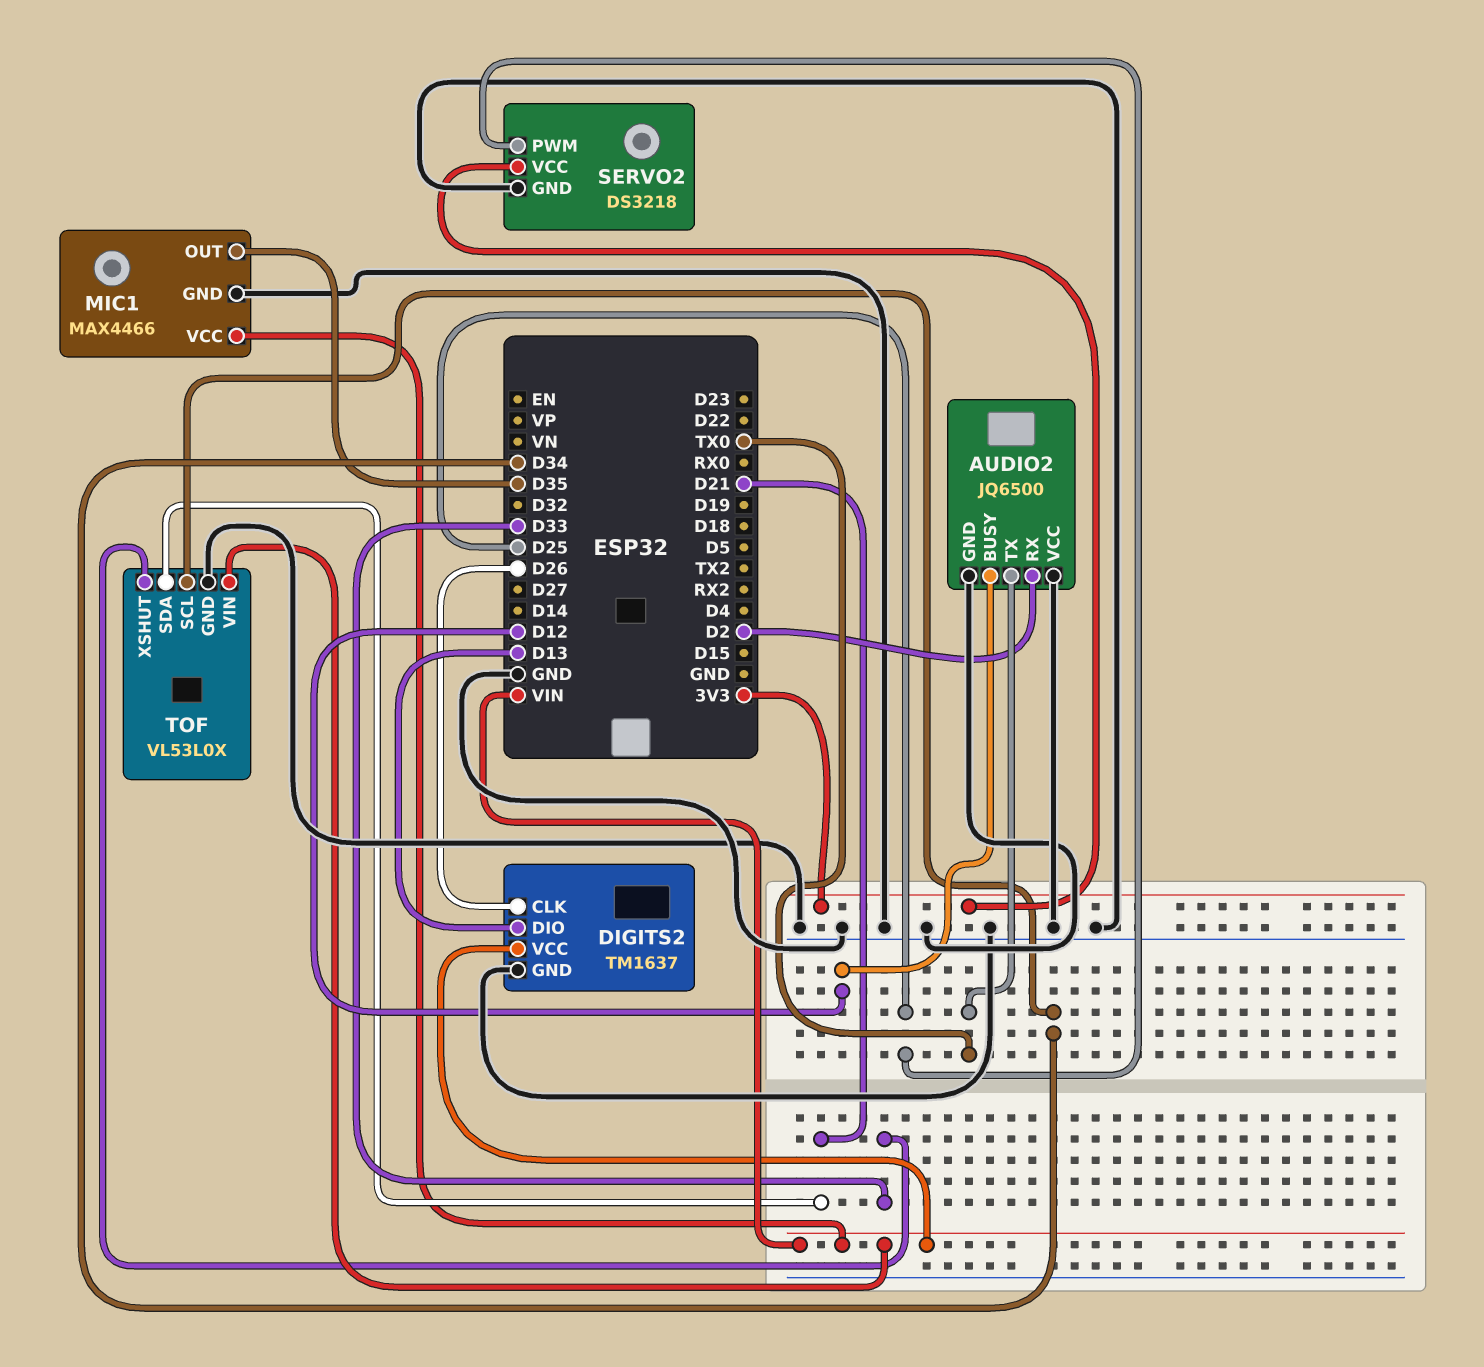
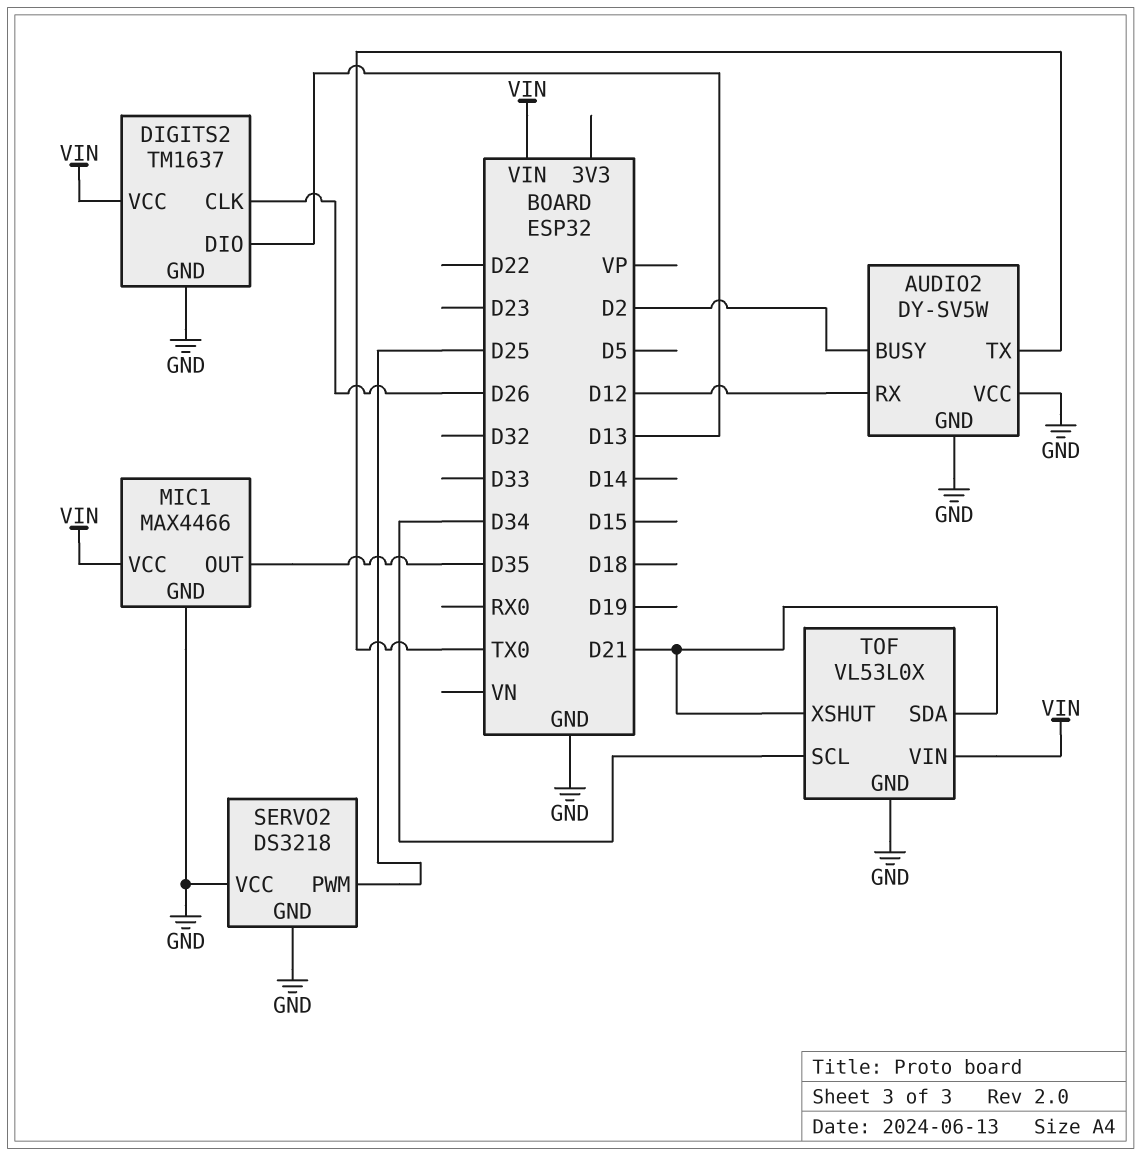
AUDIO2: JQ6500 -> DY-SV5W
AUDIO2 pin BUSY: D12 -> D2
AUDIO2 pin RX: D2 -> D12
SERVO2 pin VCC: 3V3 -> GND
TOF pin XSHUT: D33 -> D21

